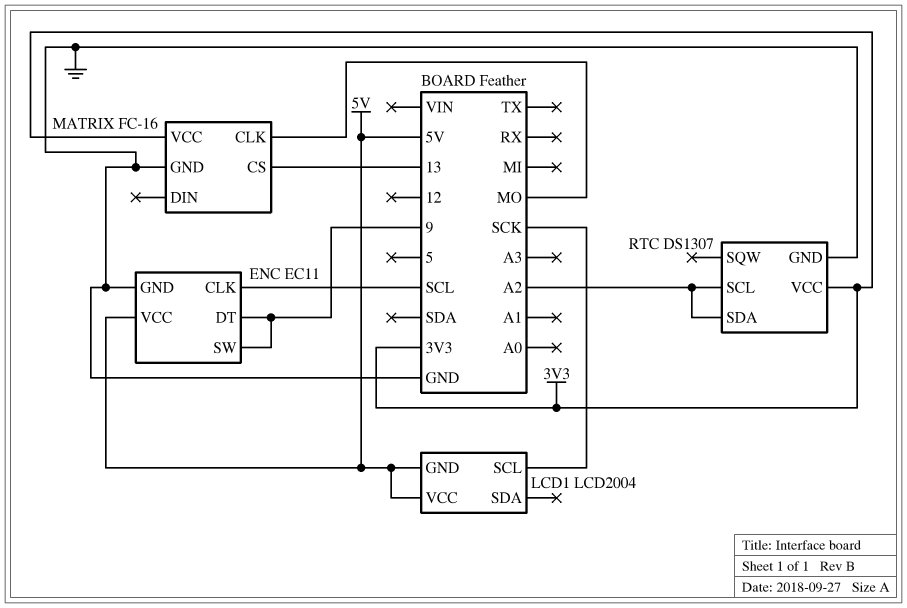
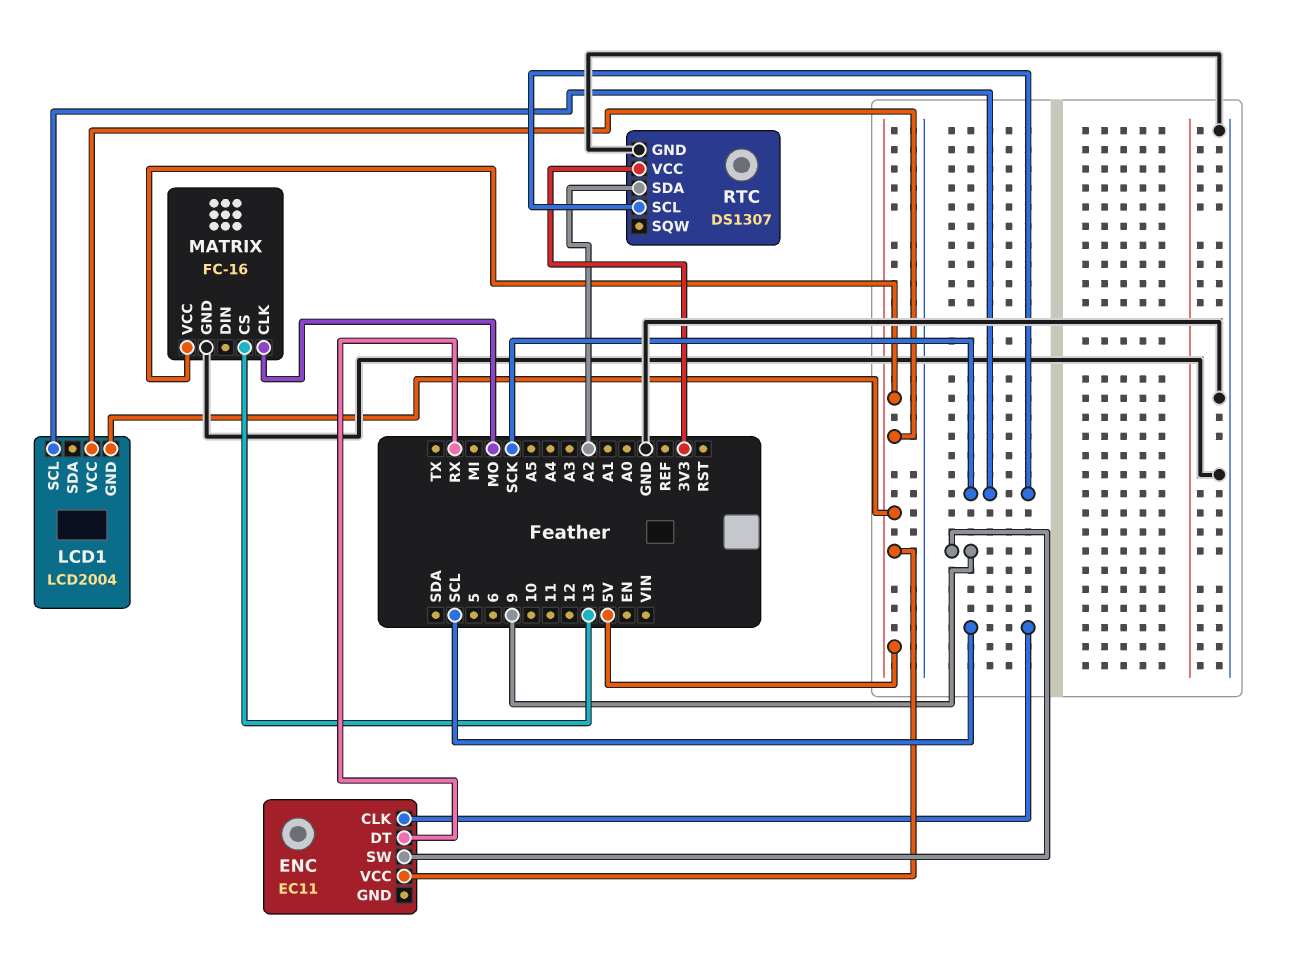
ENC pin DT: 9 -> RX
ENC pin GND: GND -> none
MATRIX pin VCC: 3V3 -> 5V
RTC pin SCL: A2 -> SCK

